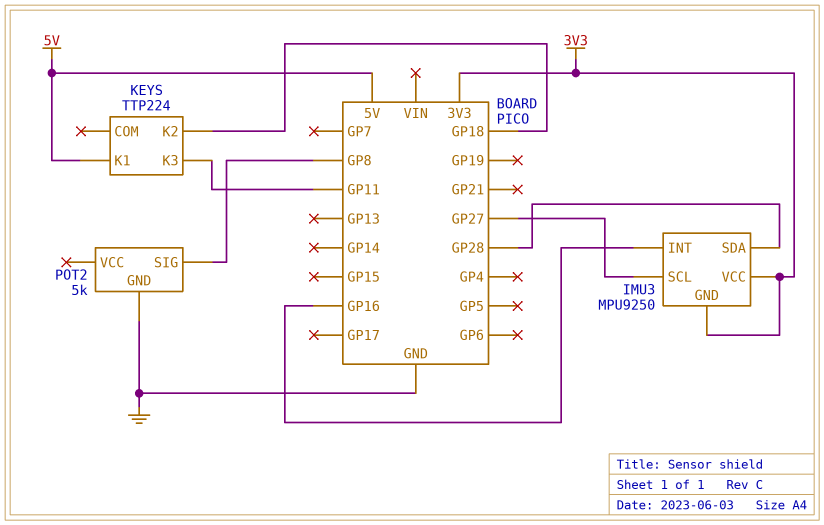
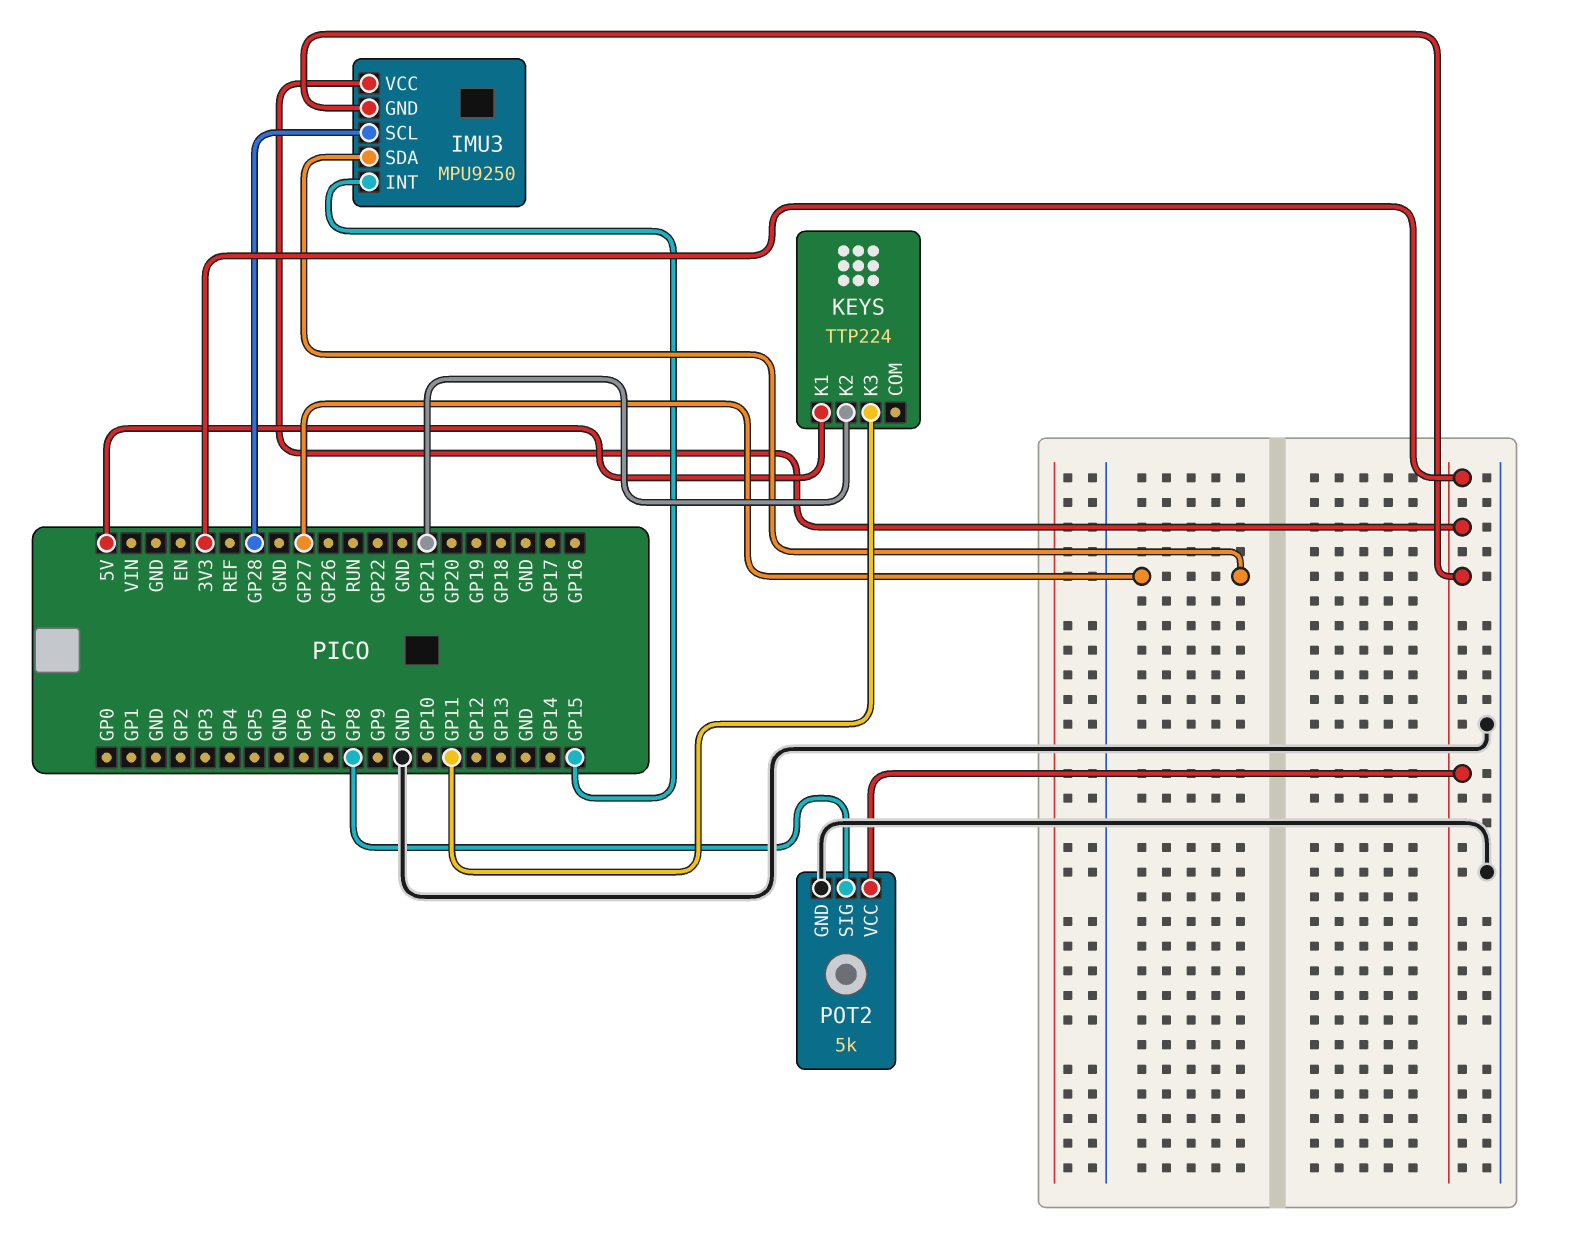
IMU3 pin INT: GP16 -> GP15
IMU3 pin SCL: GP27 -> GP28
IMU3 pin SDA: GP28 -> GP27
KEYS pin K2: GP18 -> GP21
POT2 pin VCC: none -> 3V3

